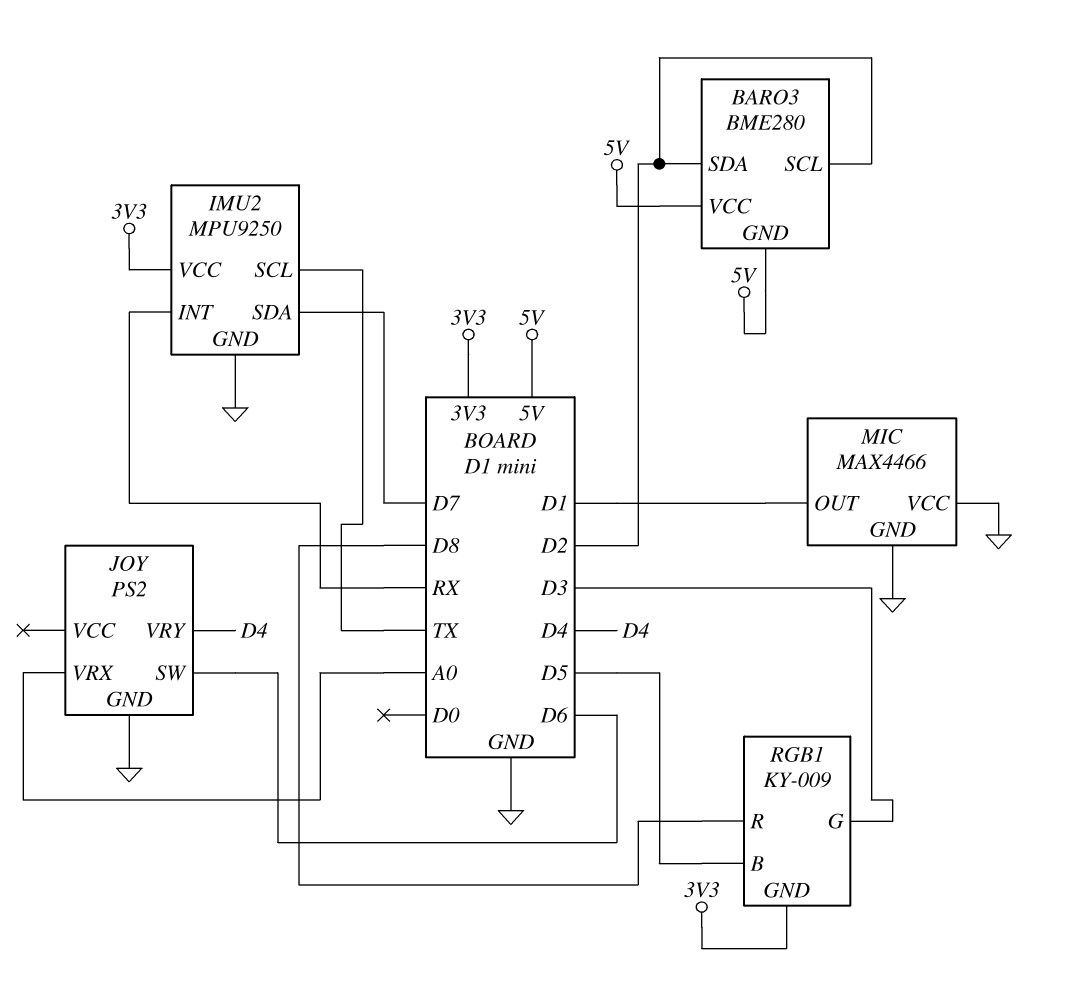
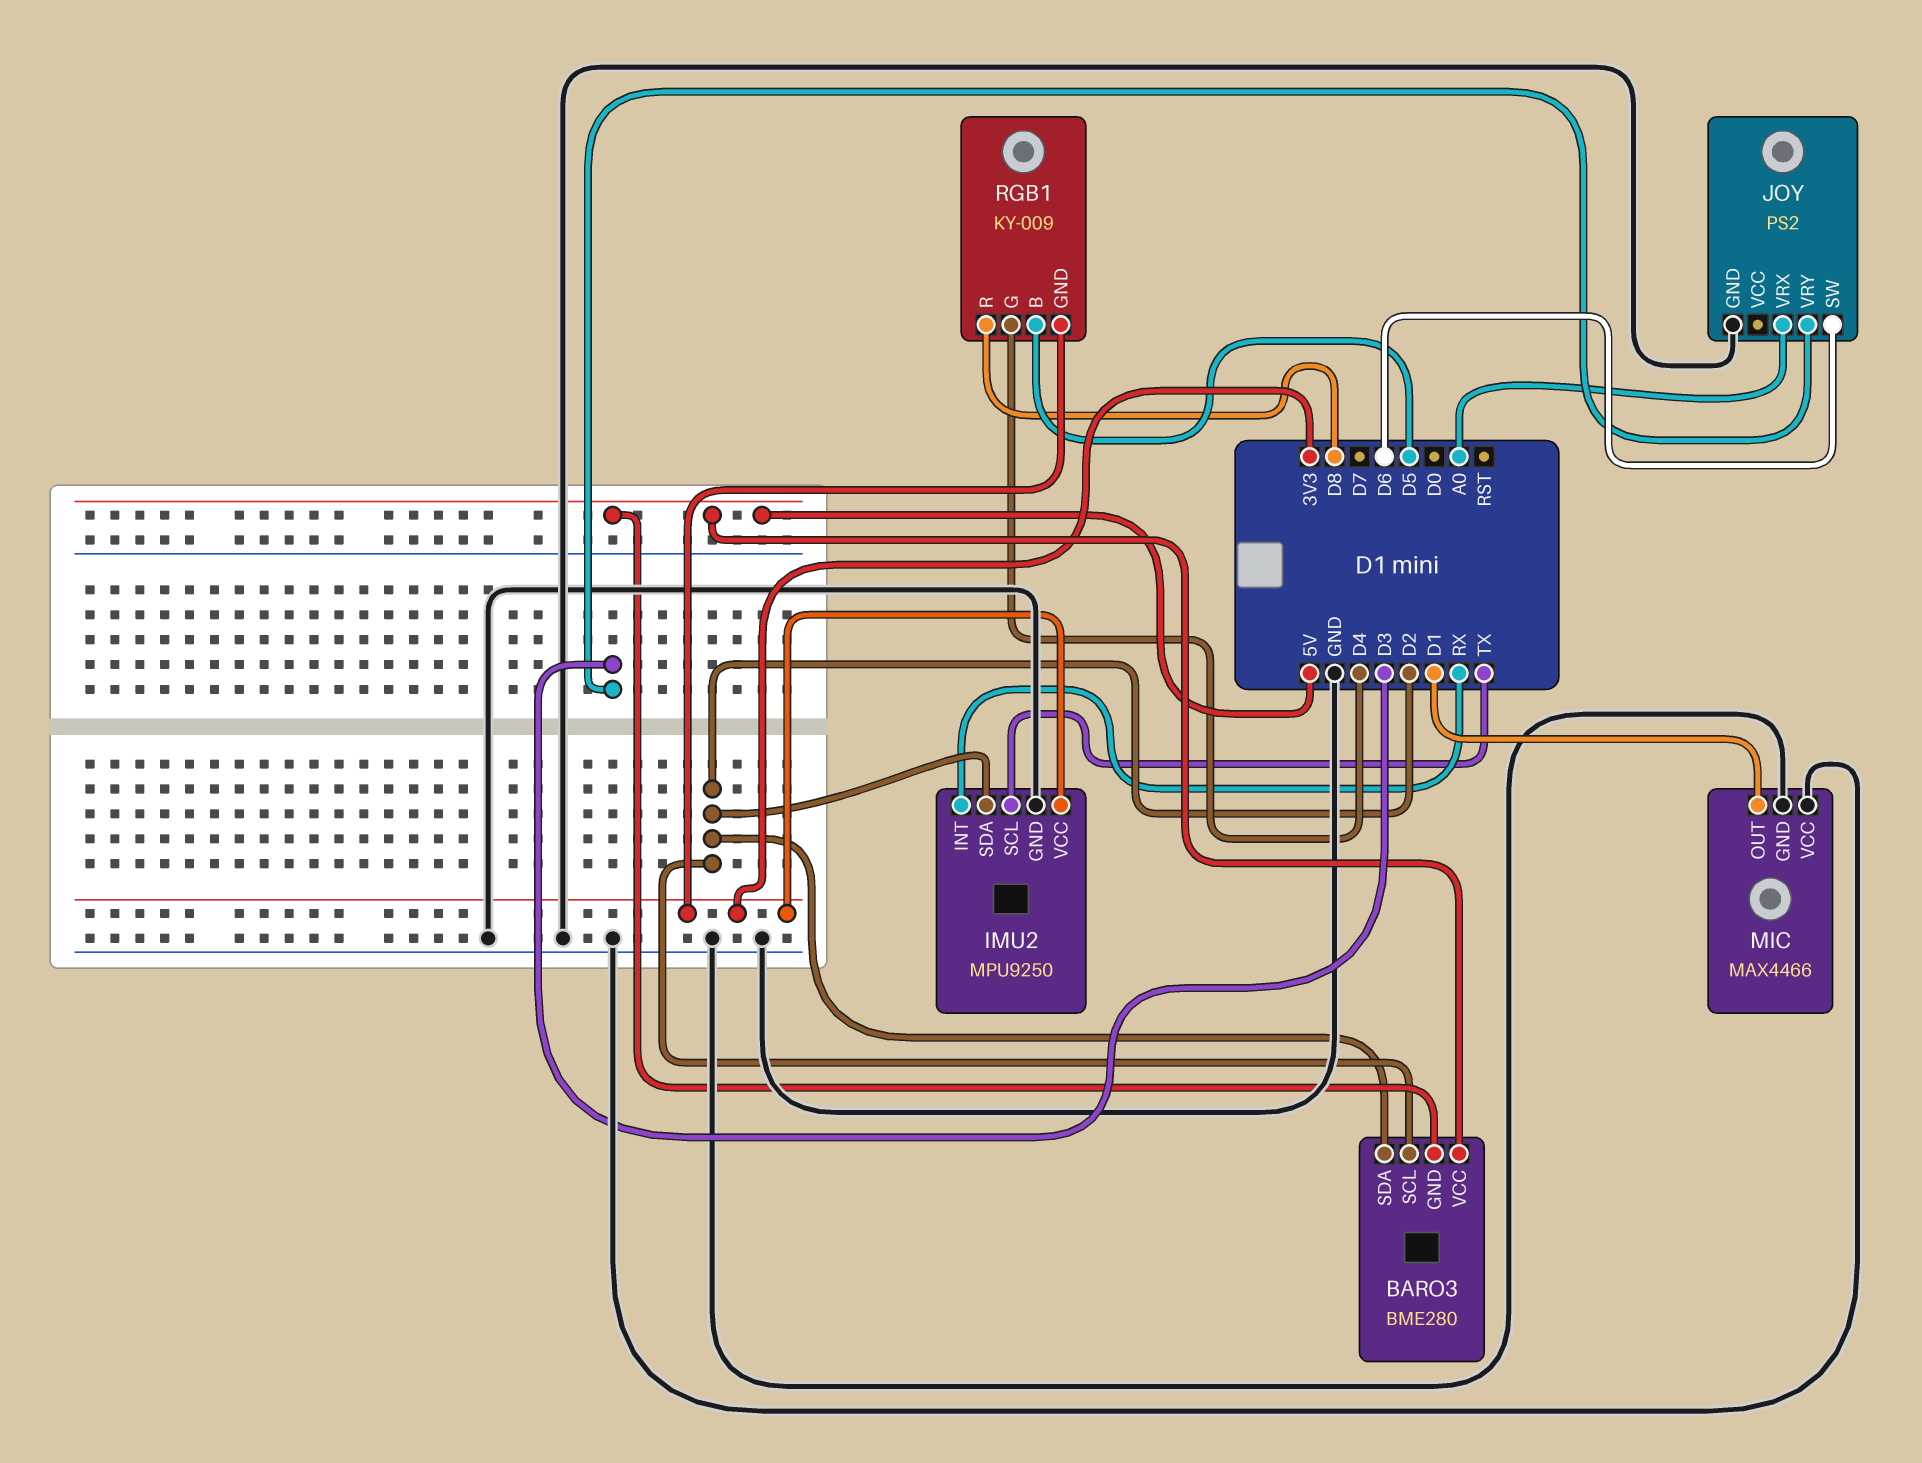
IMU2 pin SDA: D7 -> D2
JOY pin VRY: D4 -> D3
RGB1 pin G: D3 -> D4

